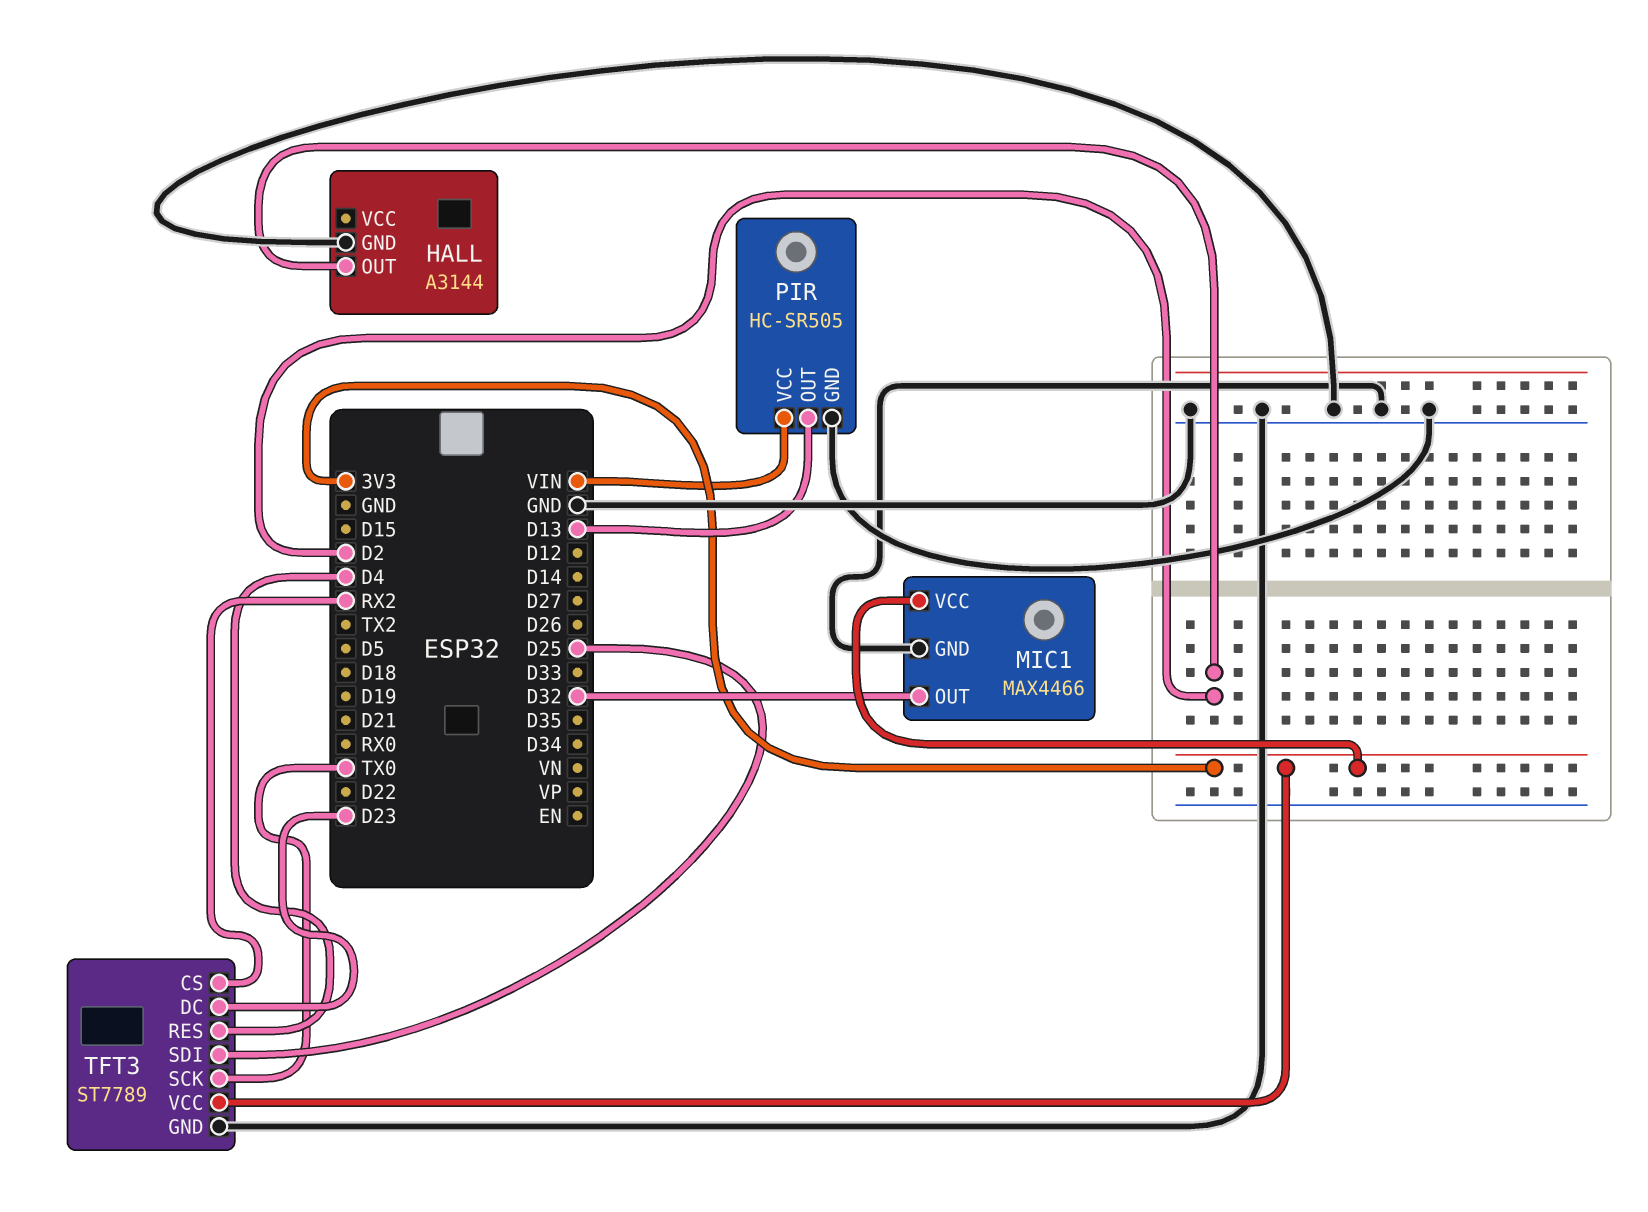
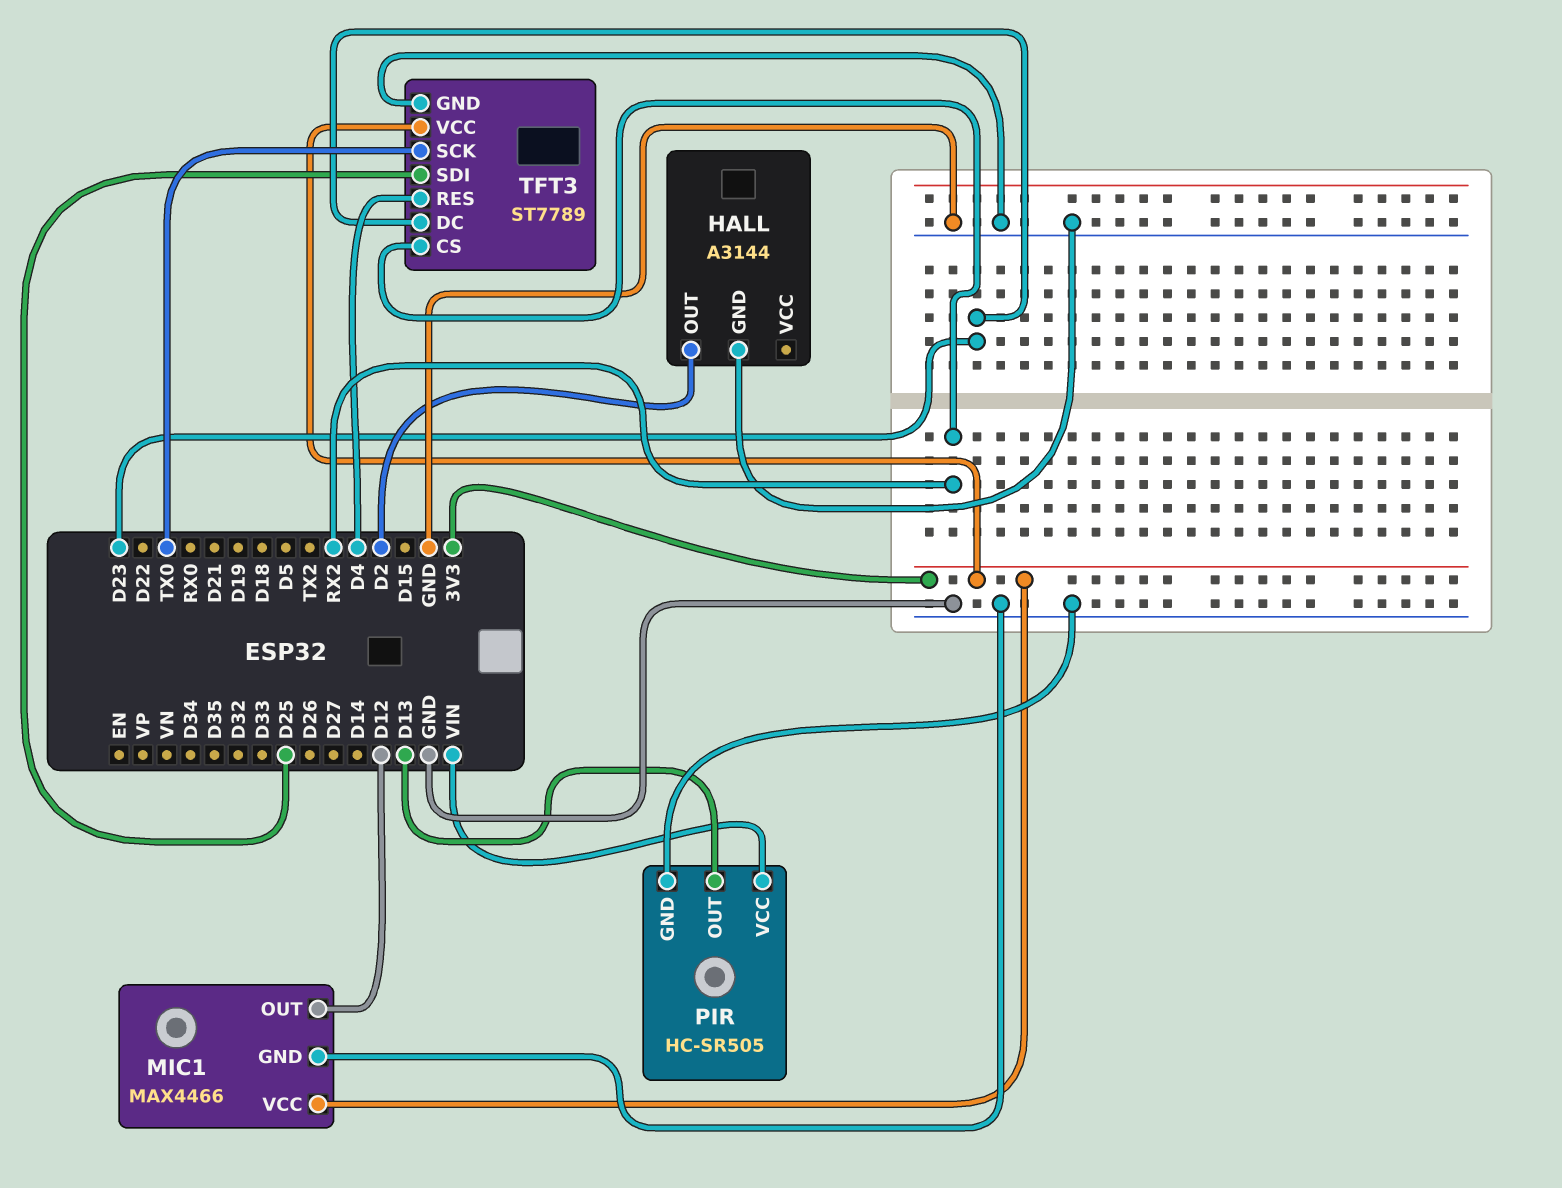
MIC1 pin OUT: D32 -> D12

